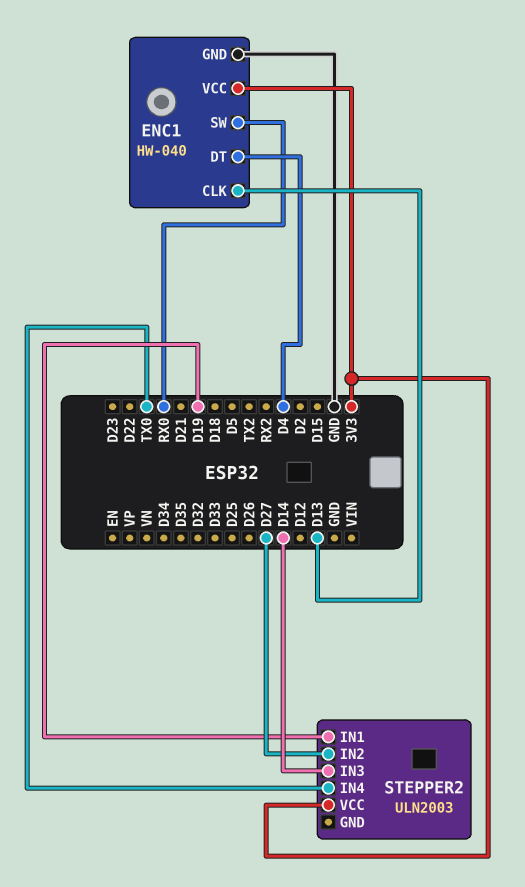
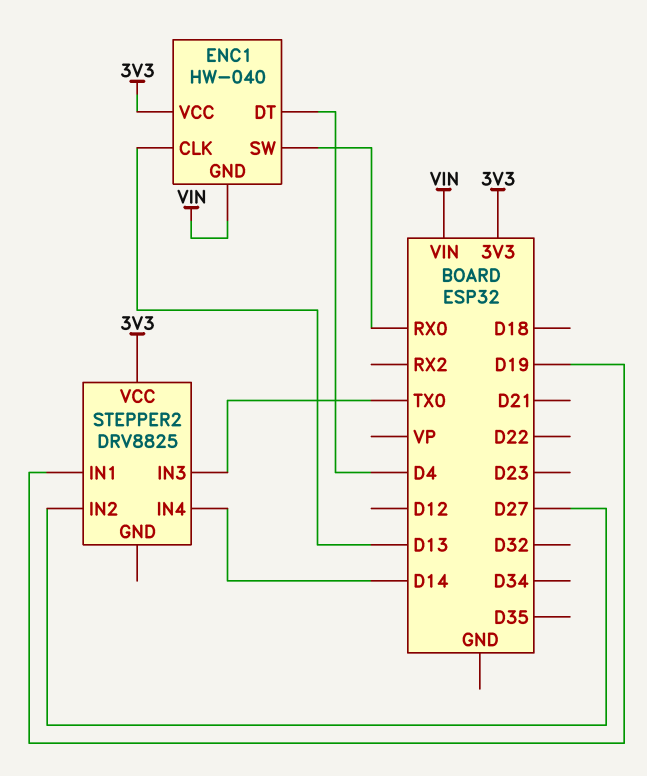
ENC1 pin GND: GND -> VIN
STEPPER2: ULN2003 -> DRV8825
STEPPER2 pin IN3: D14 -> TX0
STEPPER2 pin IN4: TX0 -> D14

